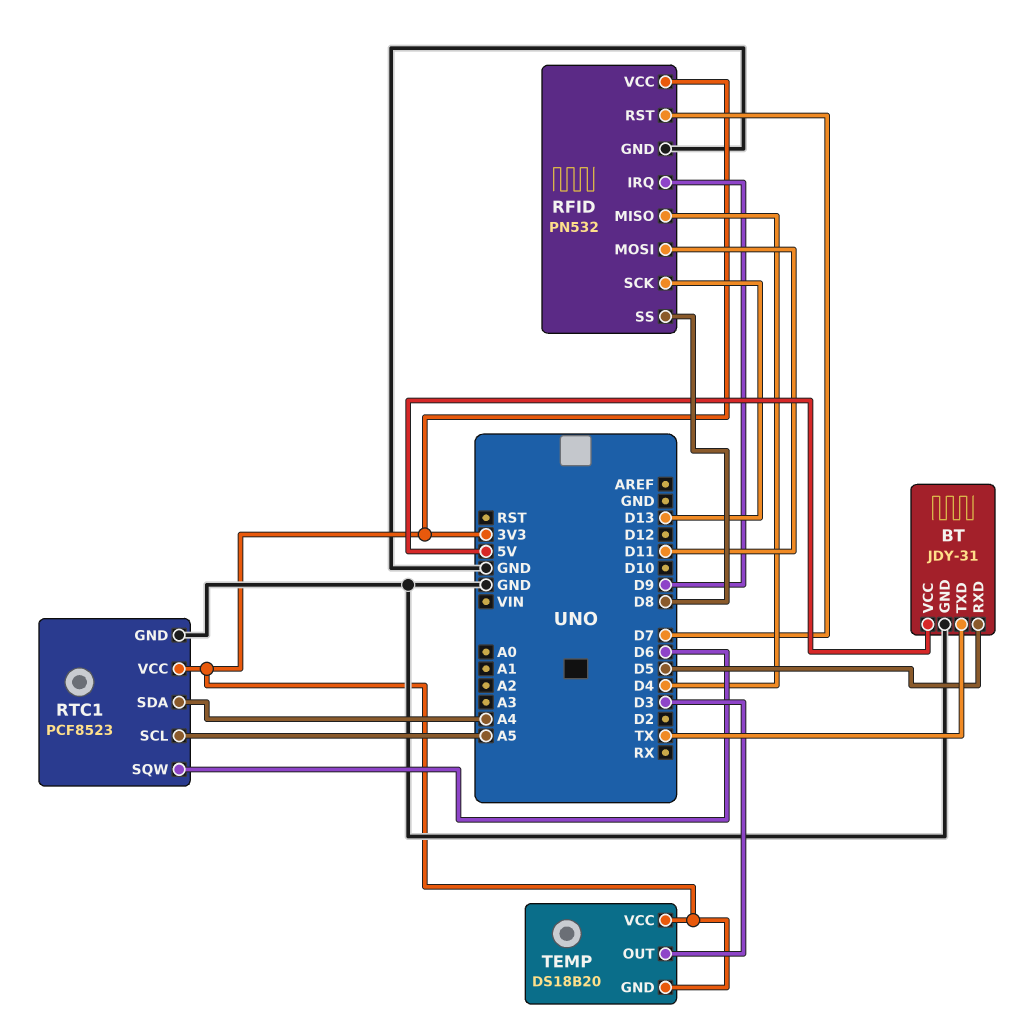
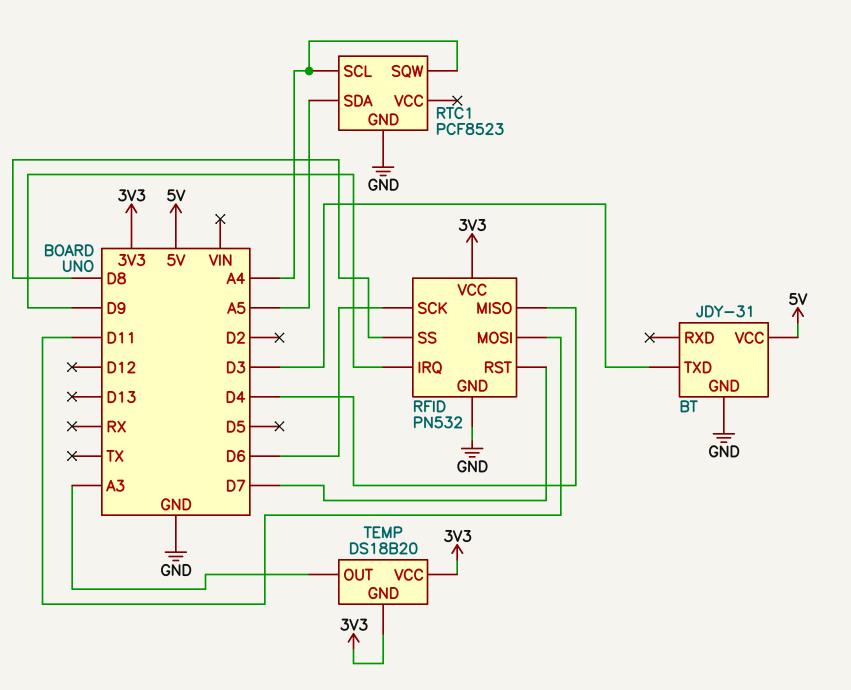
BT pin RXD: D5 -> none
BT pin TXD: TX -> D3
RFID pin SCK: D13 -> D6
RTC1 pin SCL: A5 -> A4
RTC1 pin SDA: A4 -> A5
RTC1 pin SQW: D6 -> A4
RTC1 pin VCC: 3V3 -> none
TEMP pin OUT: D3 -> A3

